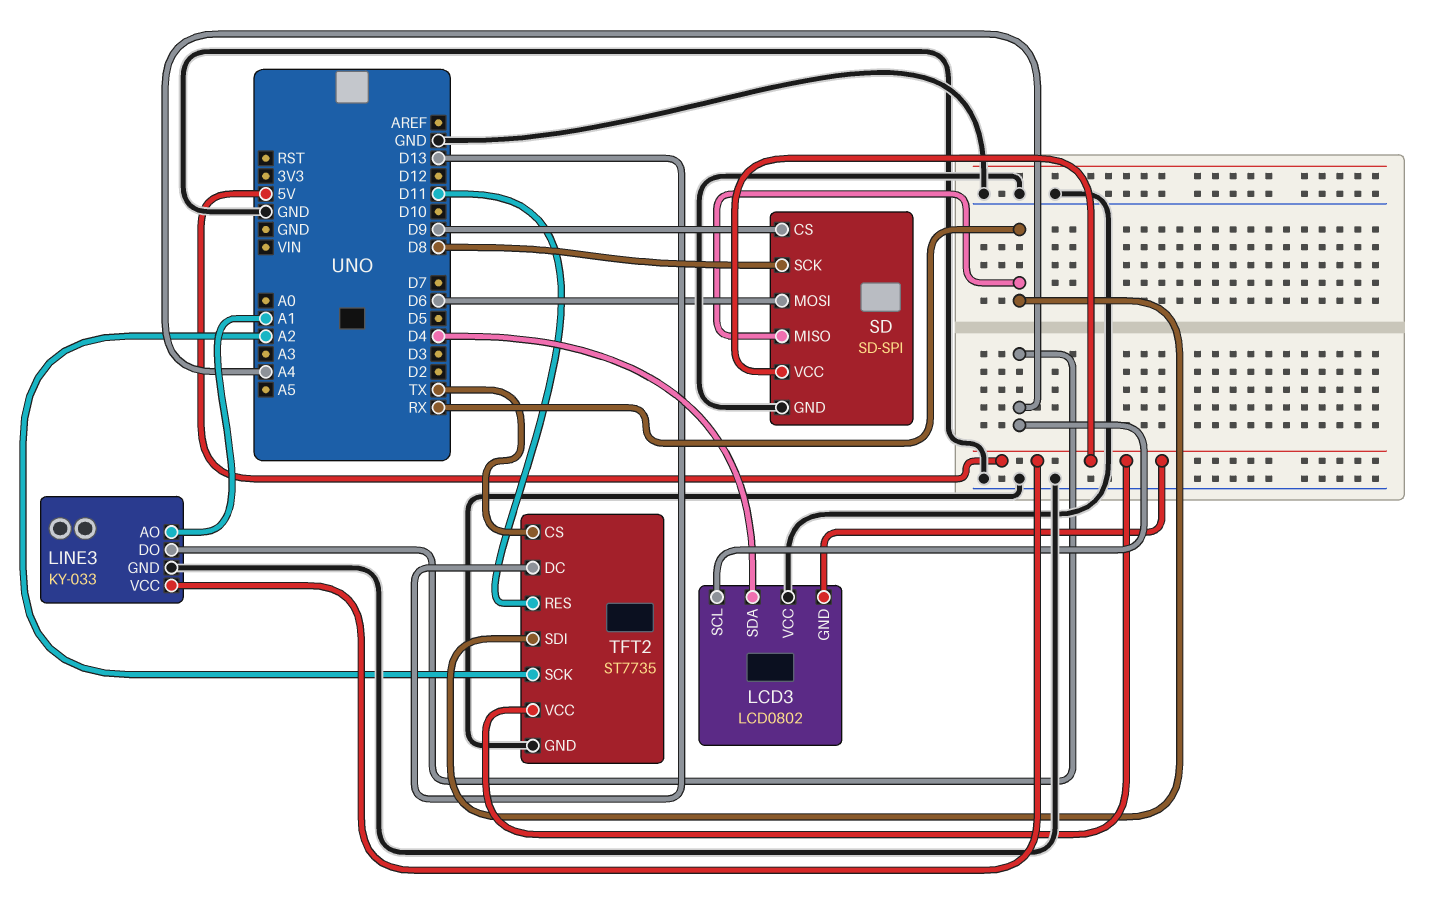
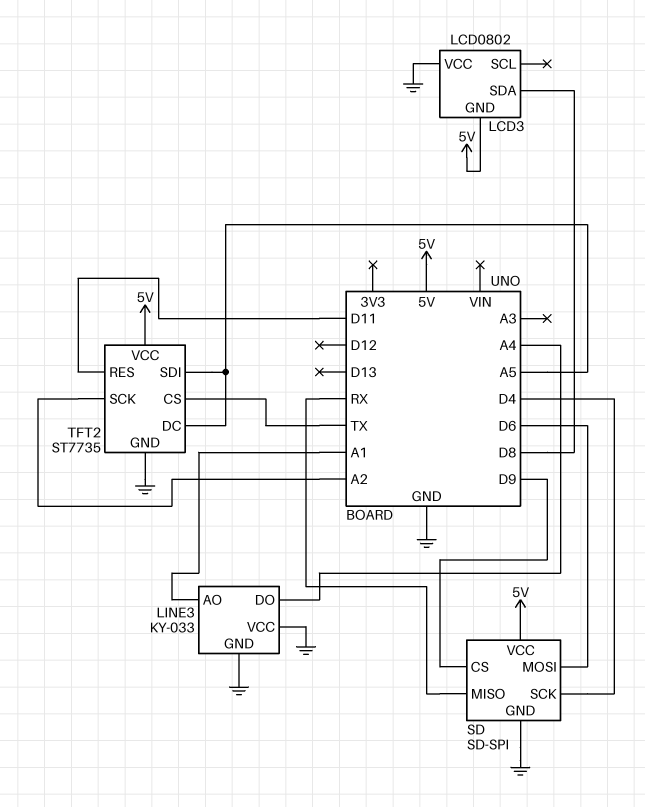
LCD3 pin SCL: A4 -> none
LCD3 pin SDA: D4 -> D8
LINE3 pin VCC: 5V -> GND
SD pin SCK: D8 -> D4
TFT2 pin DC: D13 -> A5
TFT2 pin SDI: RX -> A5

